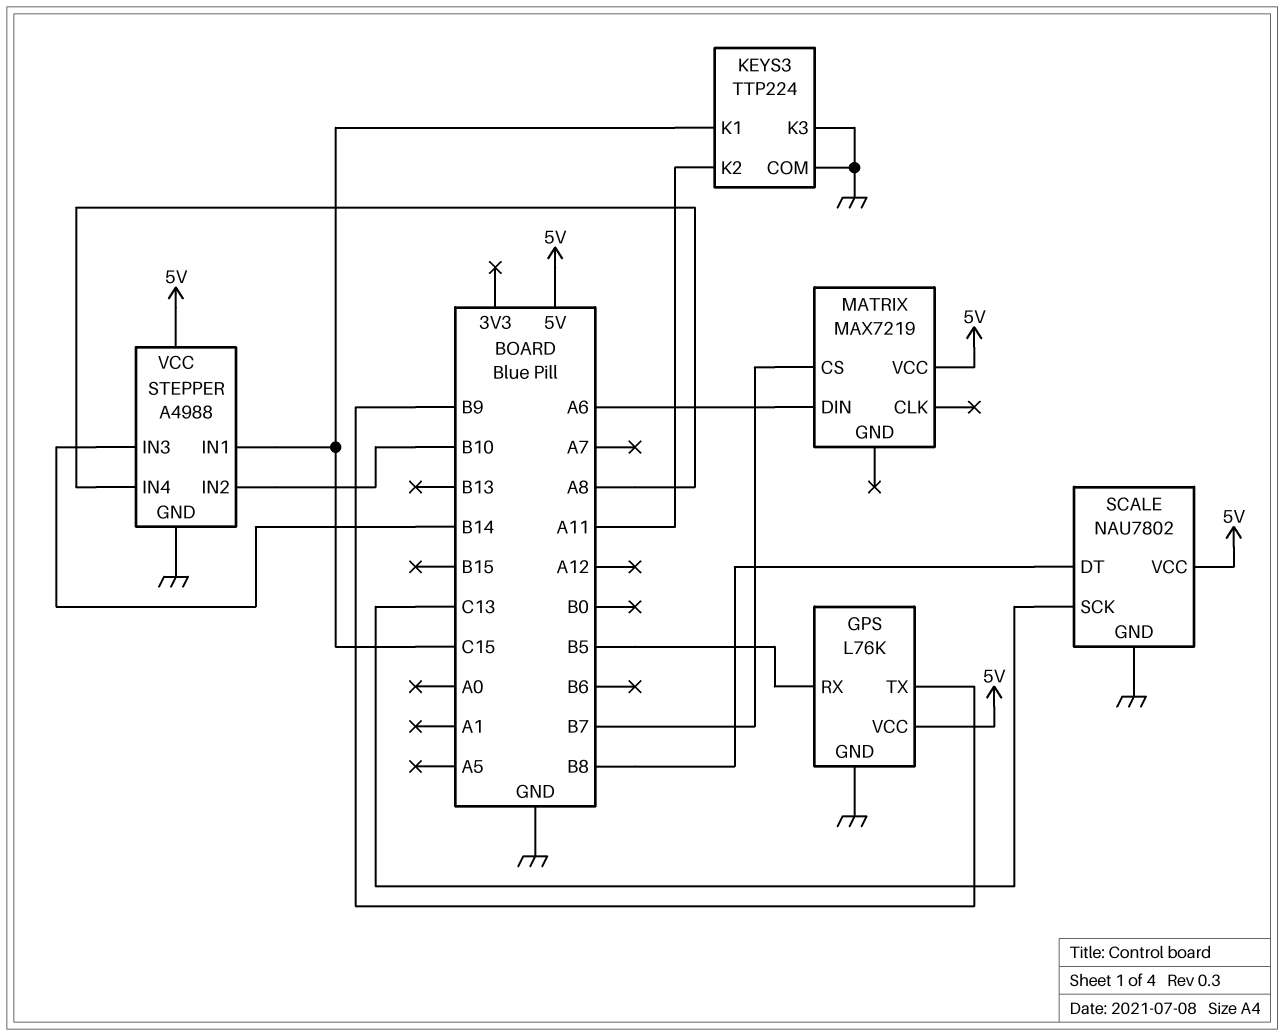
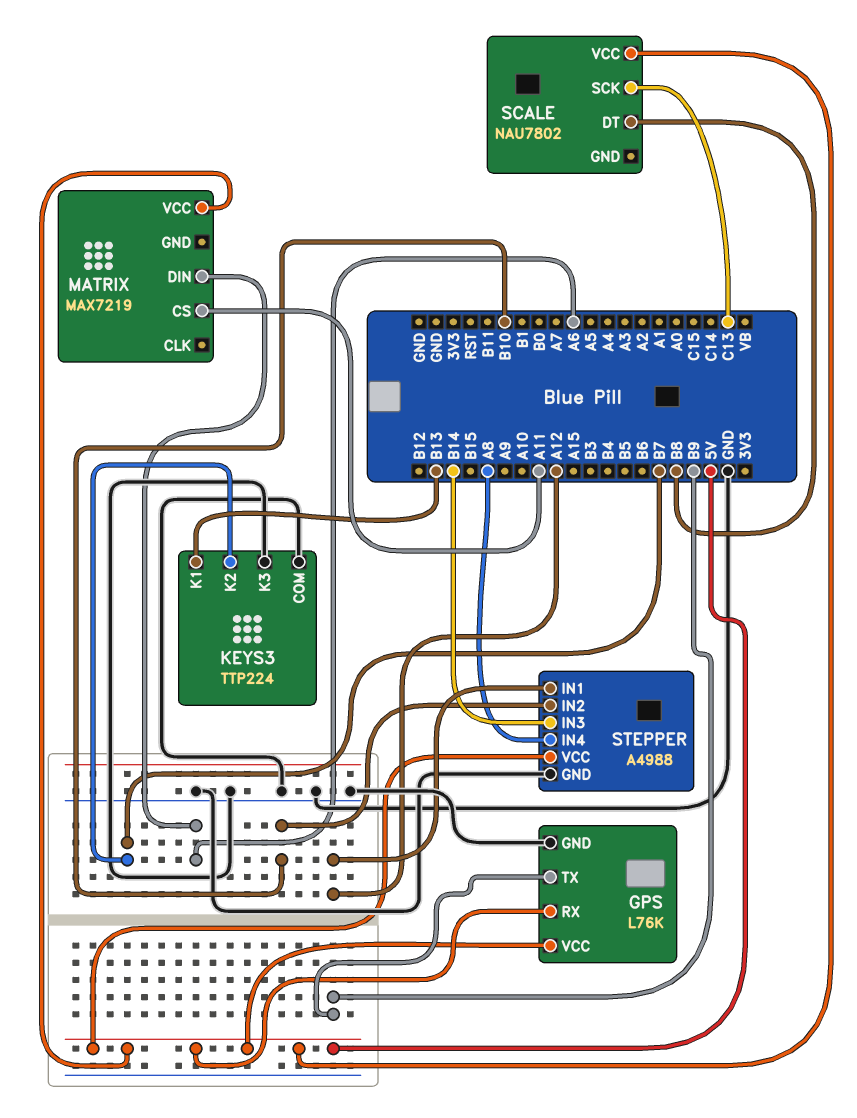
GPS pin RX: B5 -> 5V
KEYS3 pin K1: C15 -> B13
KEYS3 pin K2: A11 -> B7
MATRIX pin CS: B7 -> A11
SCALE pin GND: GND -> none
STEPPER pin IN1: C15 -> A12

